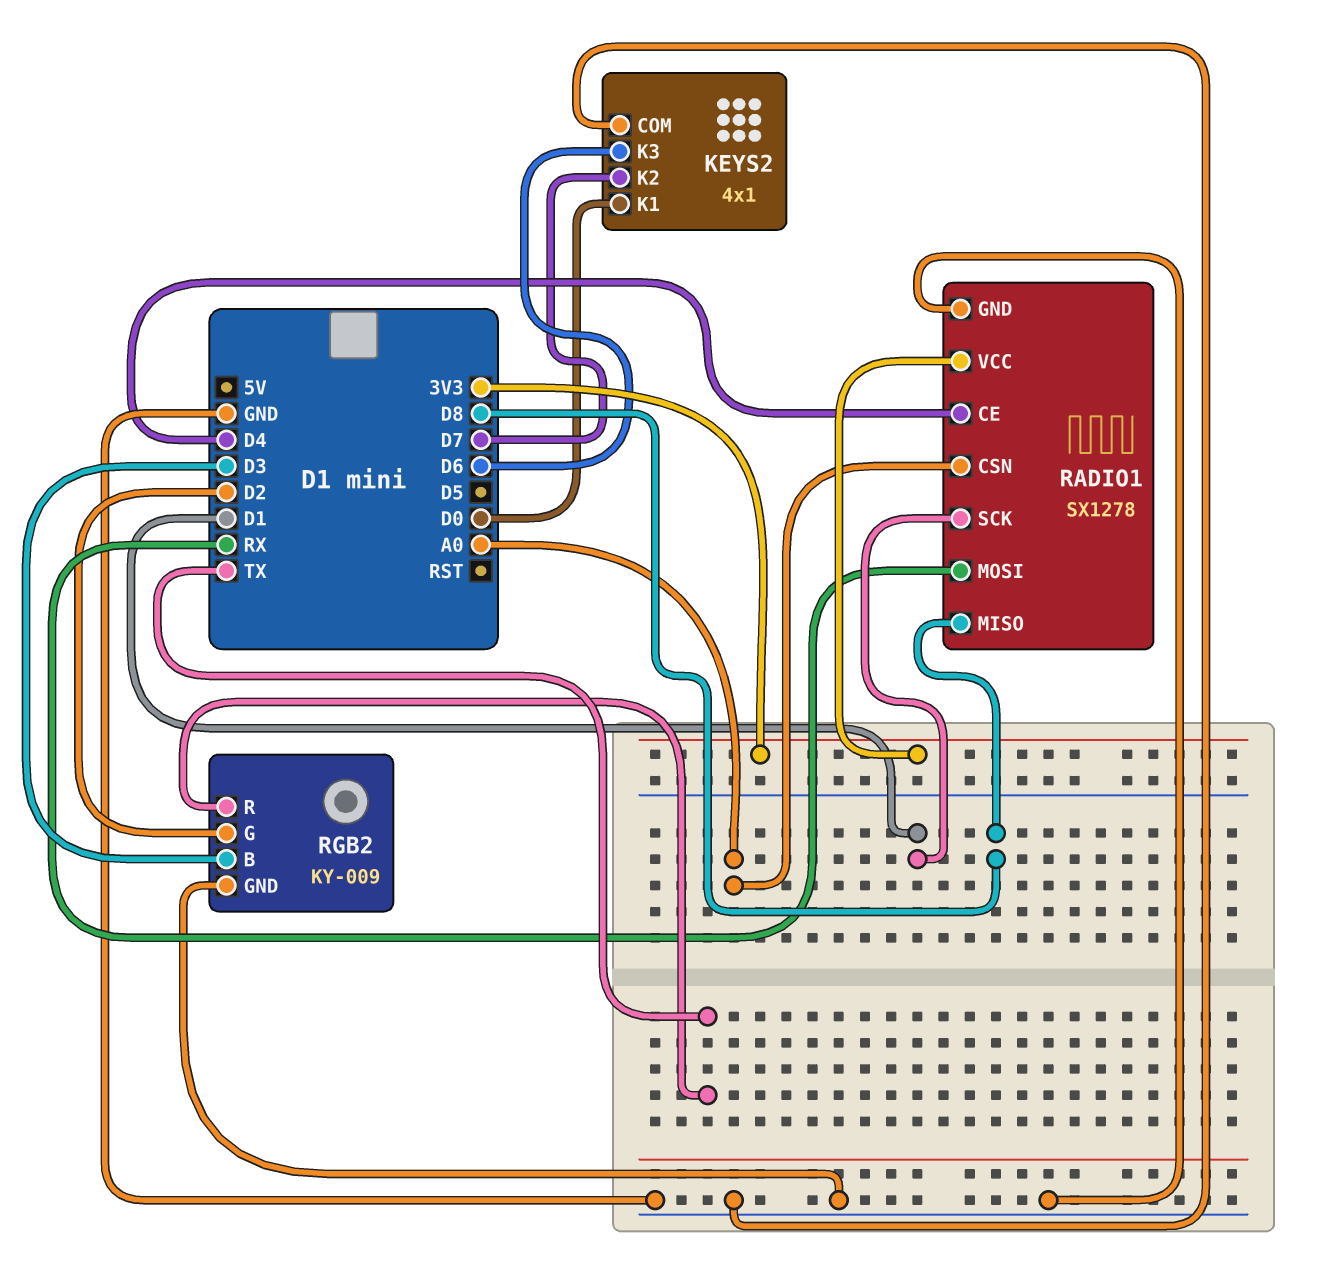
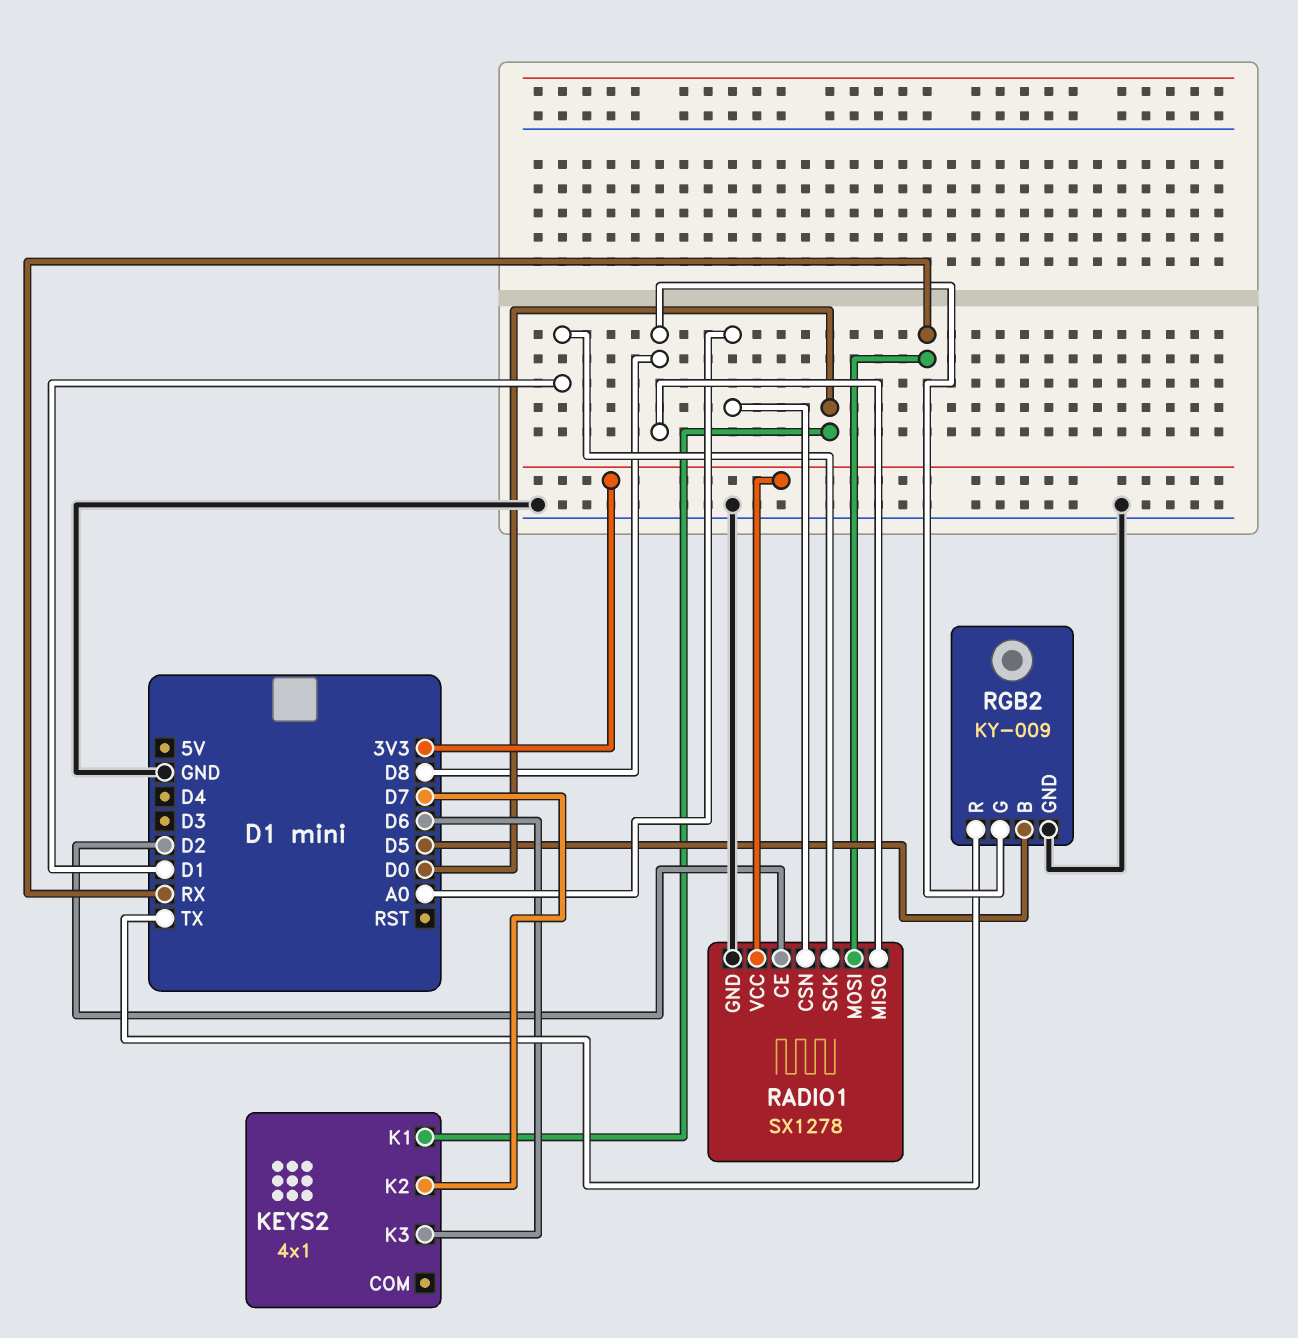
KEYS2 pin COM: GND -> none
RADIO1 pin CE: D4 -> D2
RGB2 pin B: D3 -> D5
RGB2 pin G: D2 -> D8

